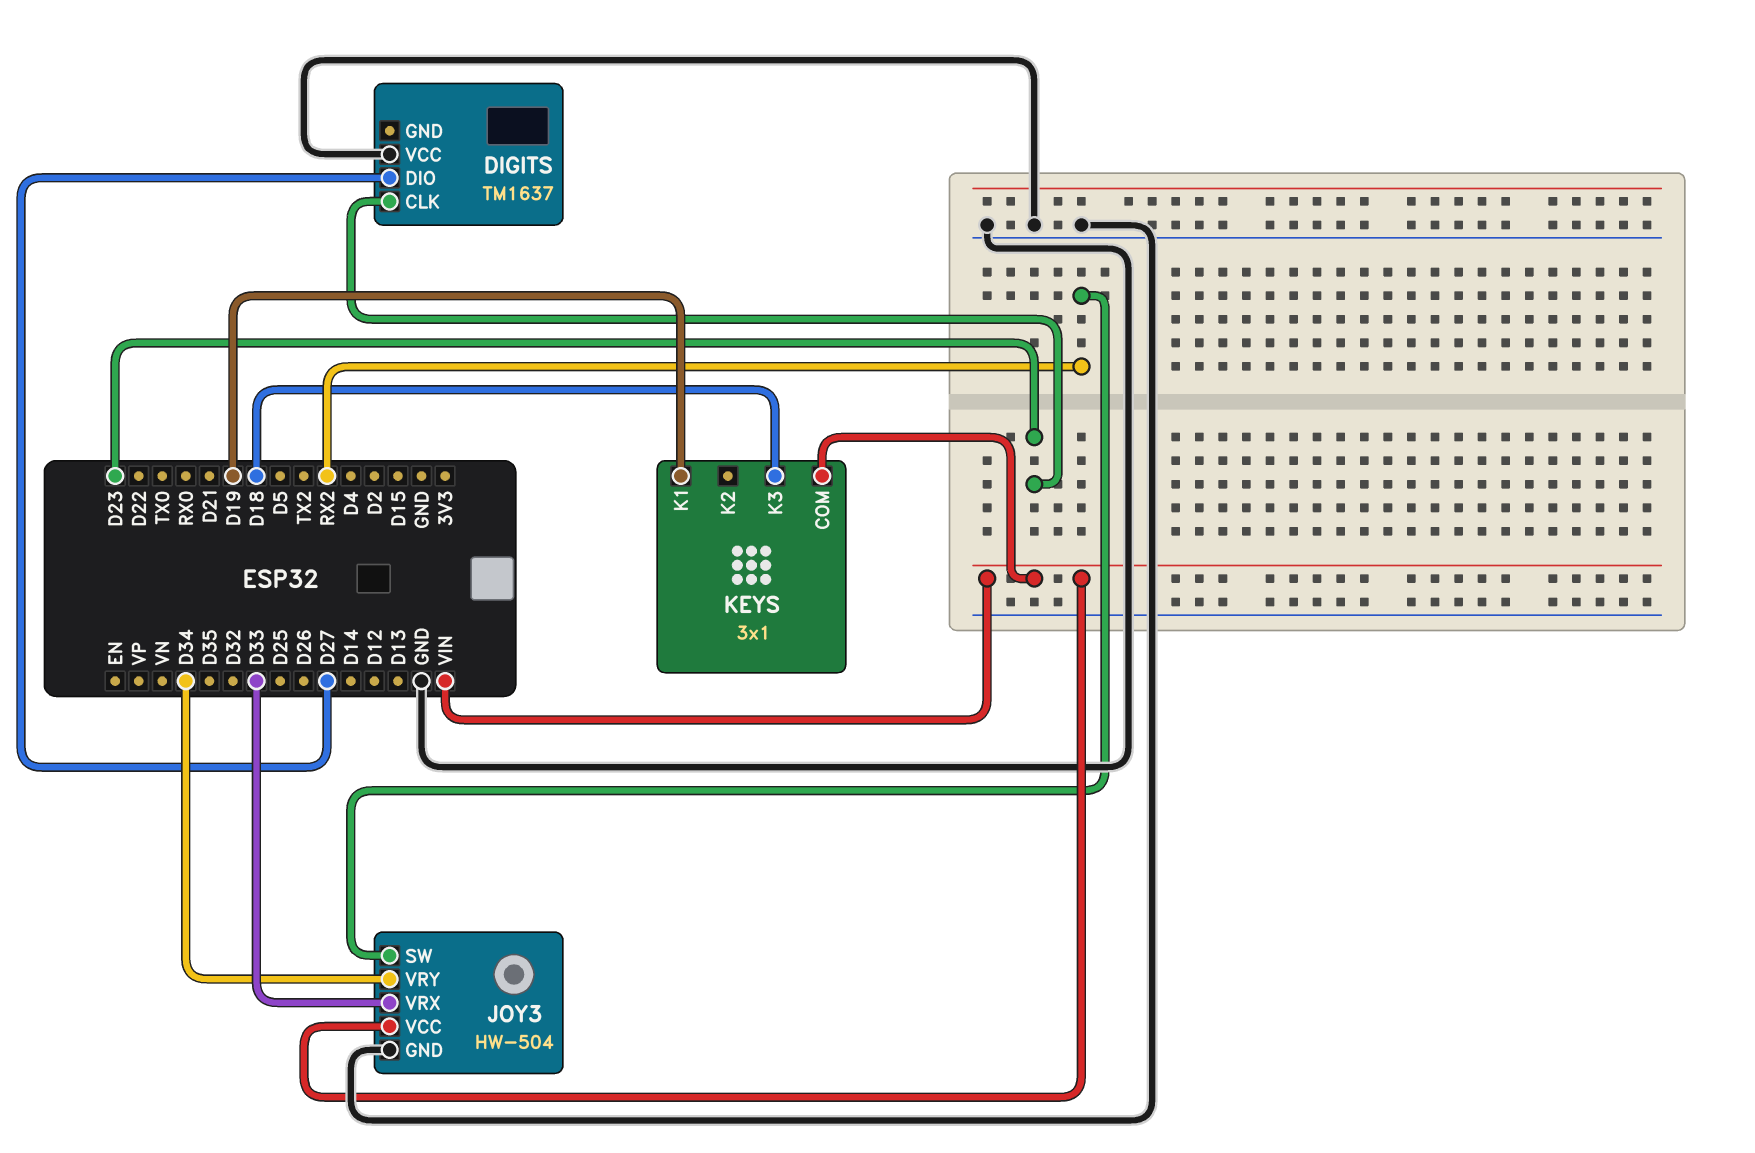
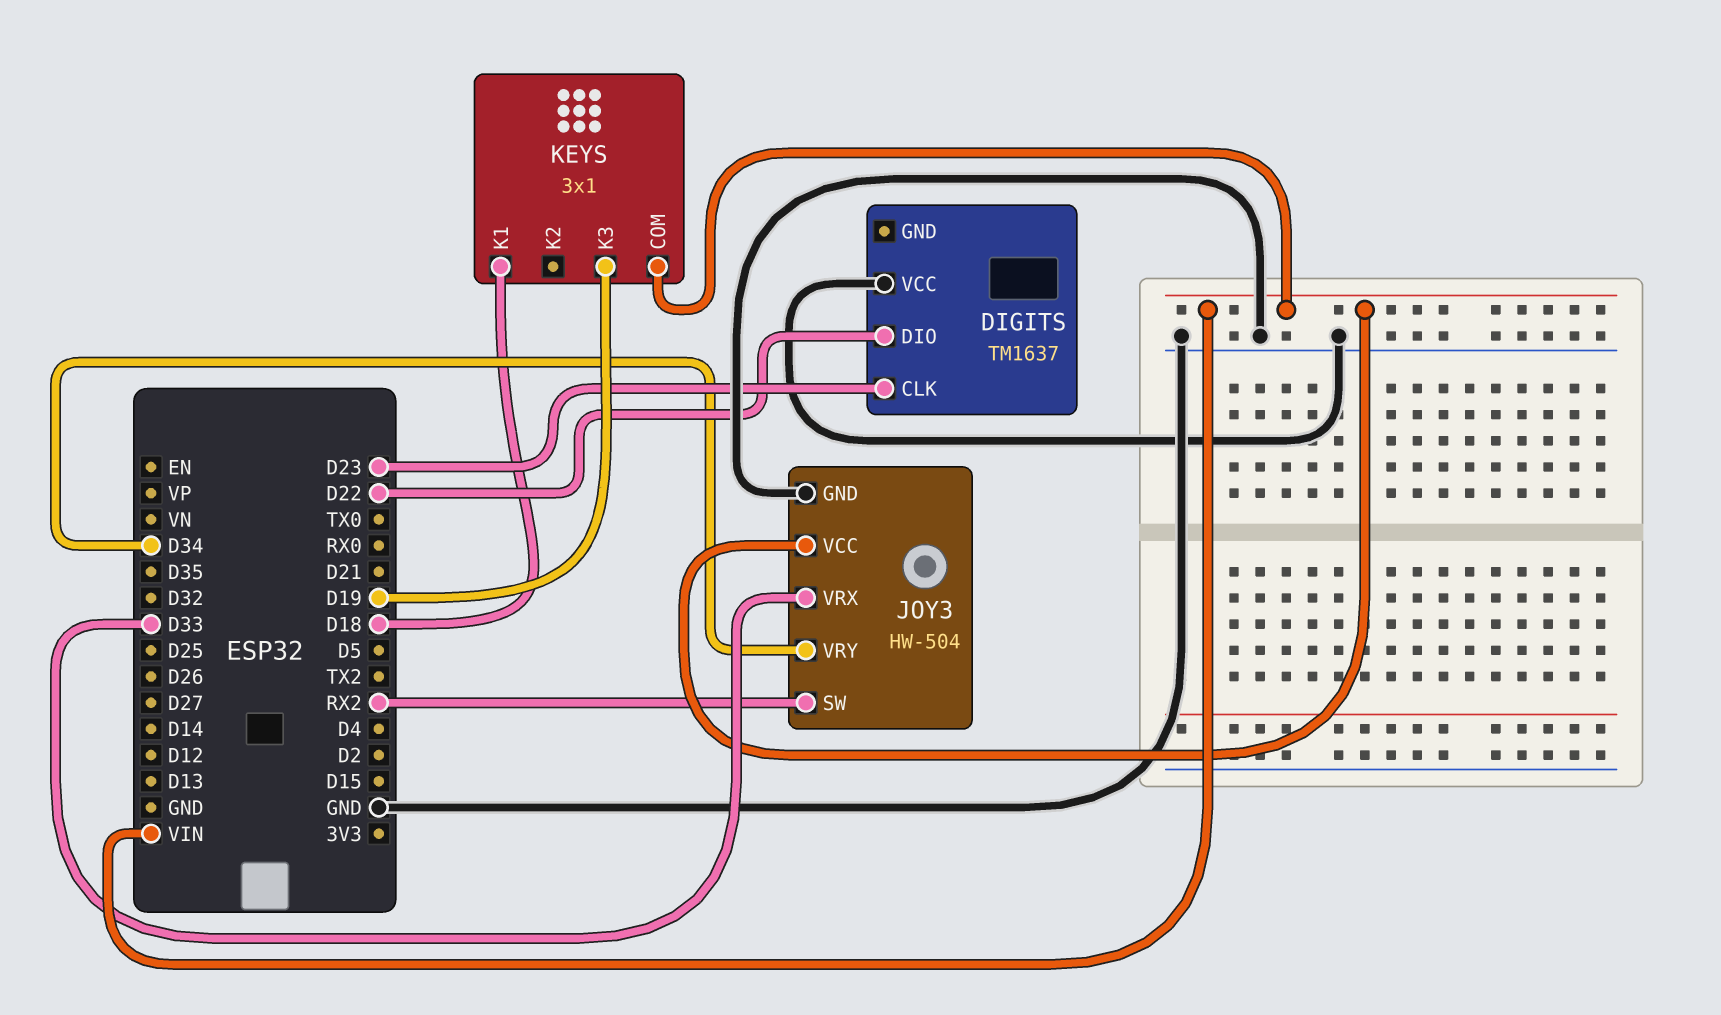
DIGITS pin DIO: D27 -> D22
KEYS pin K1: D19 -> D18
KEYS pin K3: D18 -> D19

